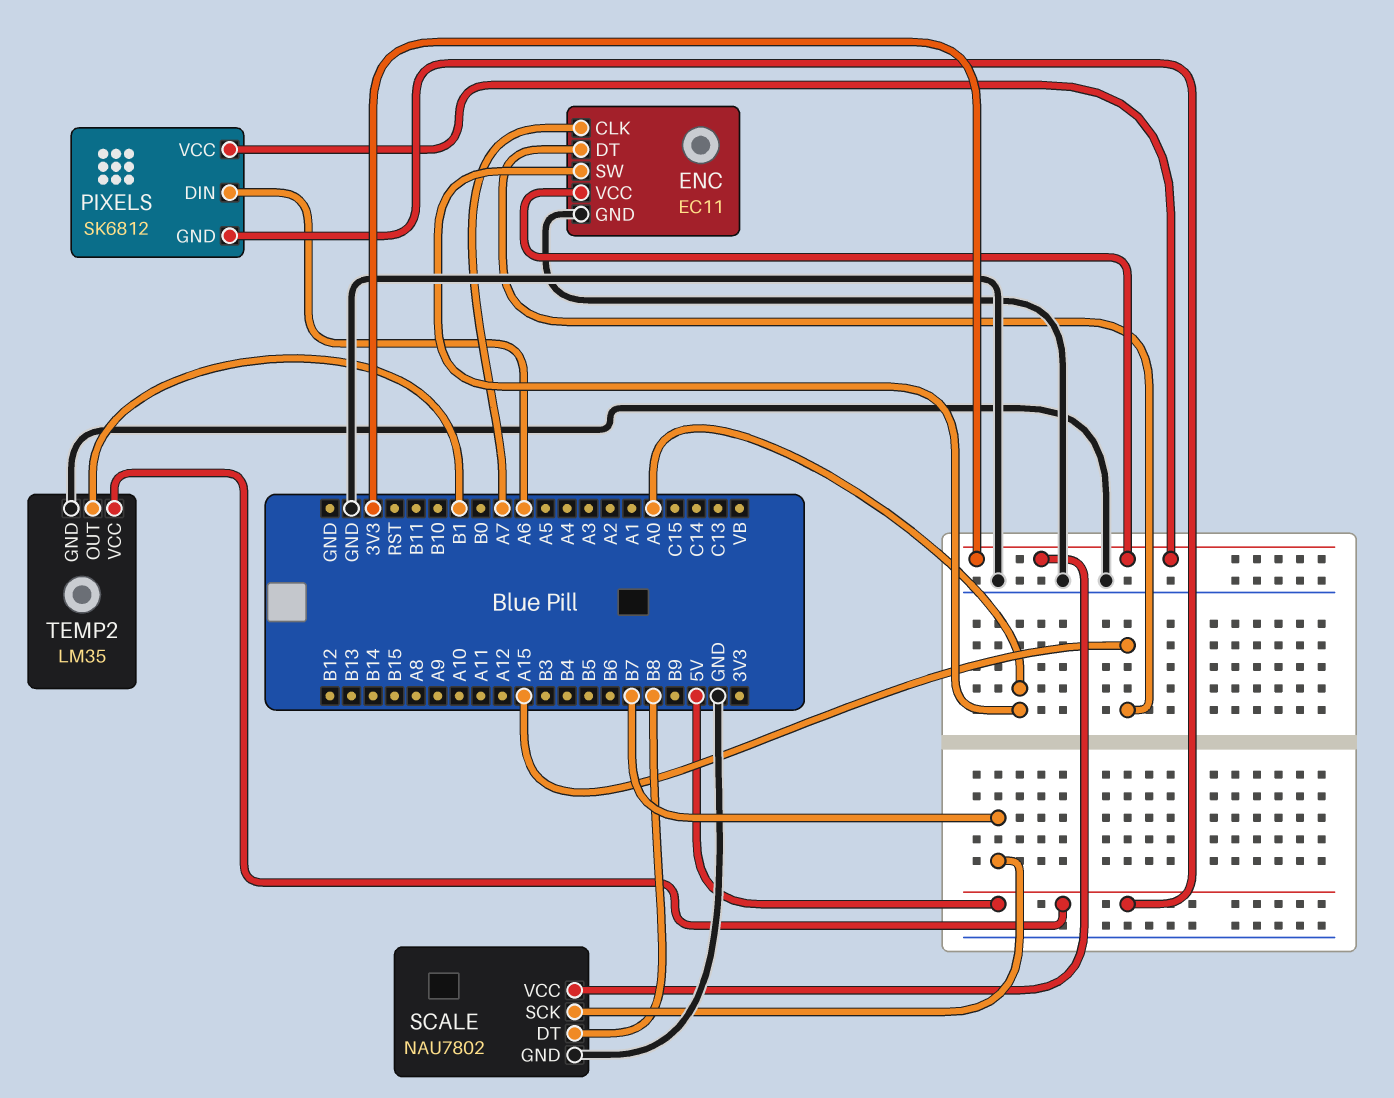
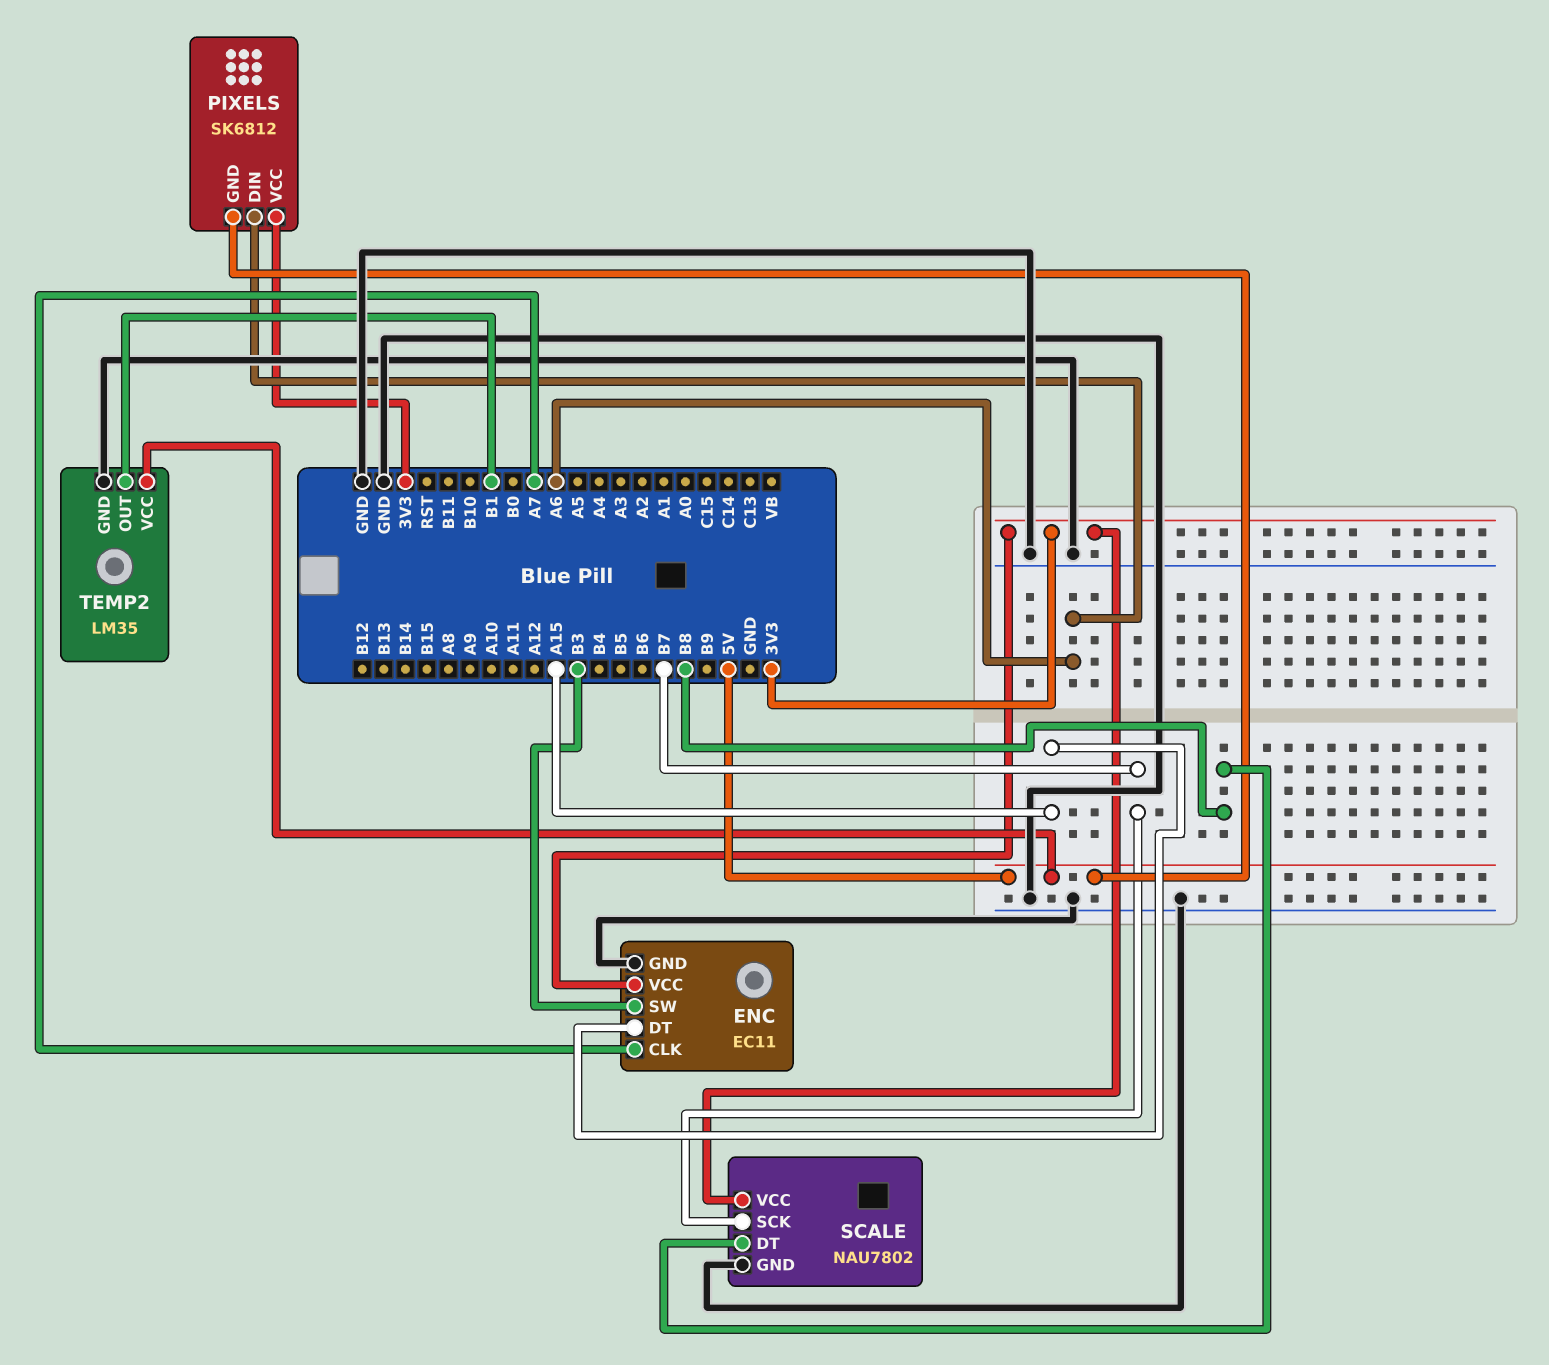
ENC pin SW: A0 -> B3

